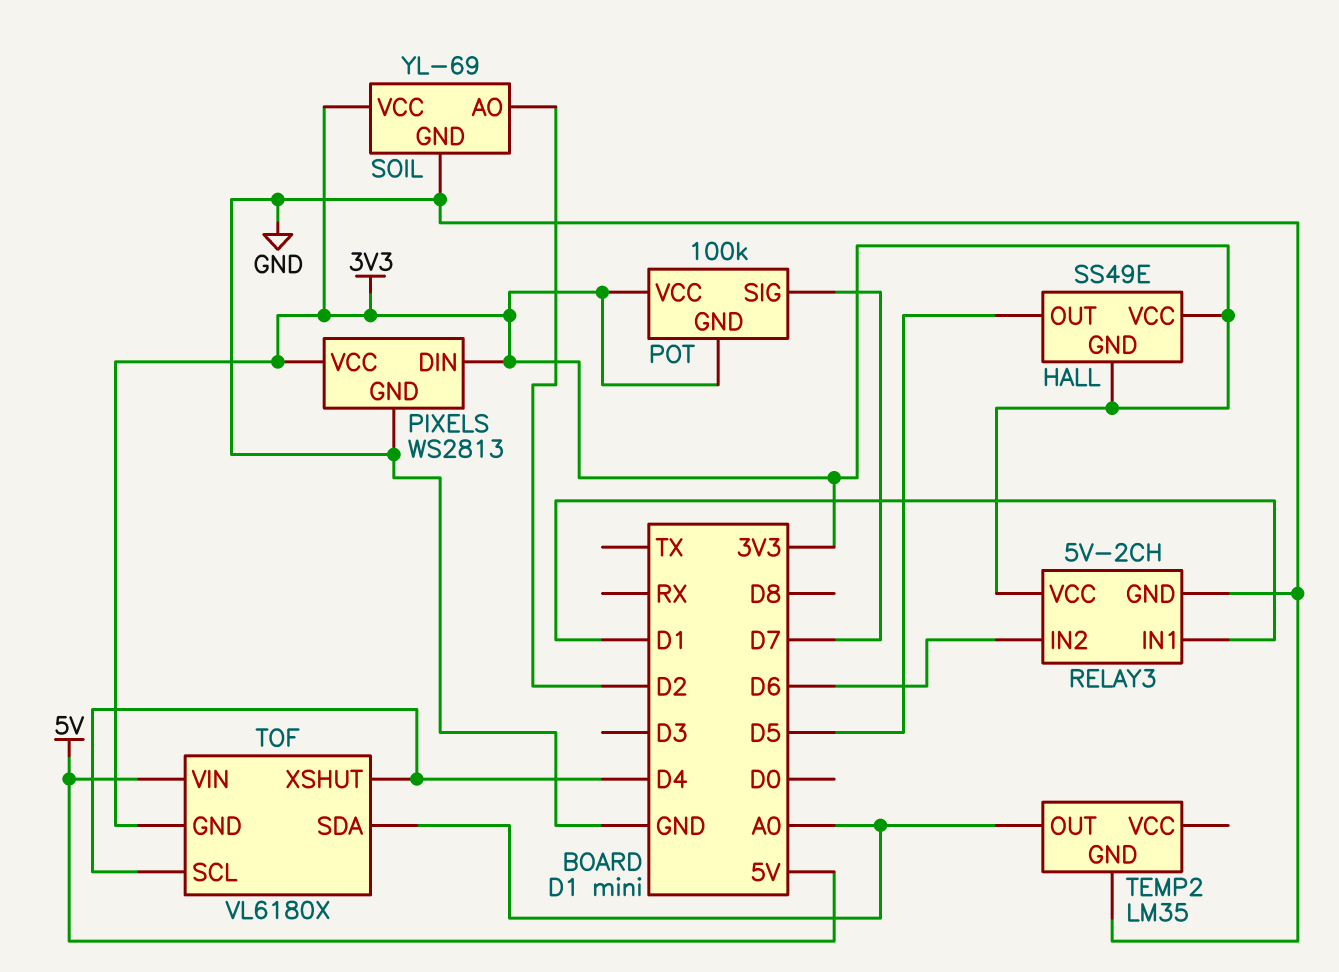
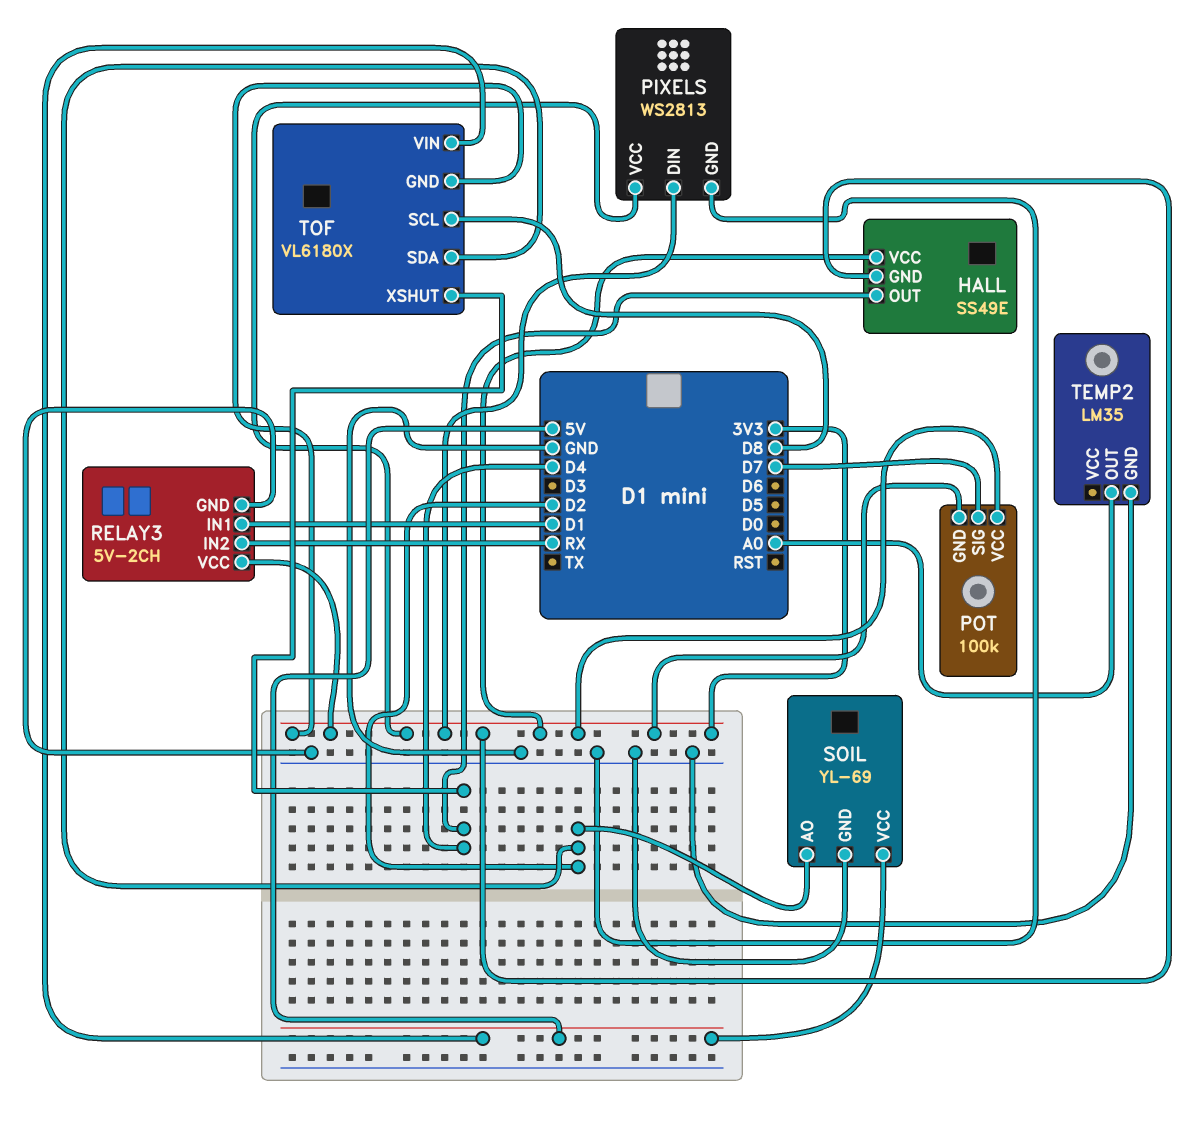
HALL pin OUT: D5 -> D4
RELAY3 pin IN2: D6 -> RX
SOIL pin VCC: 3V3 -> 5V
TOF pin SCL: D4 -> D8
TOF pin SDA: A0 -> D2

